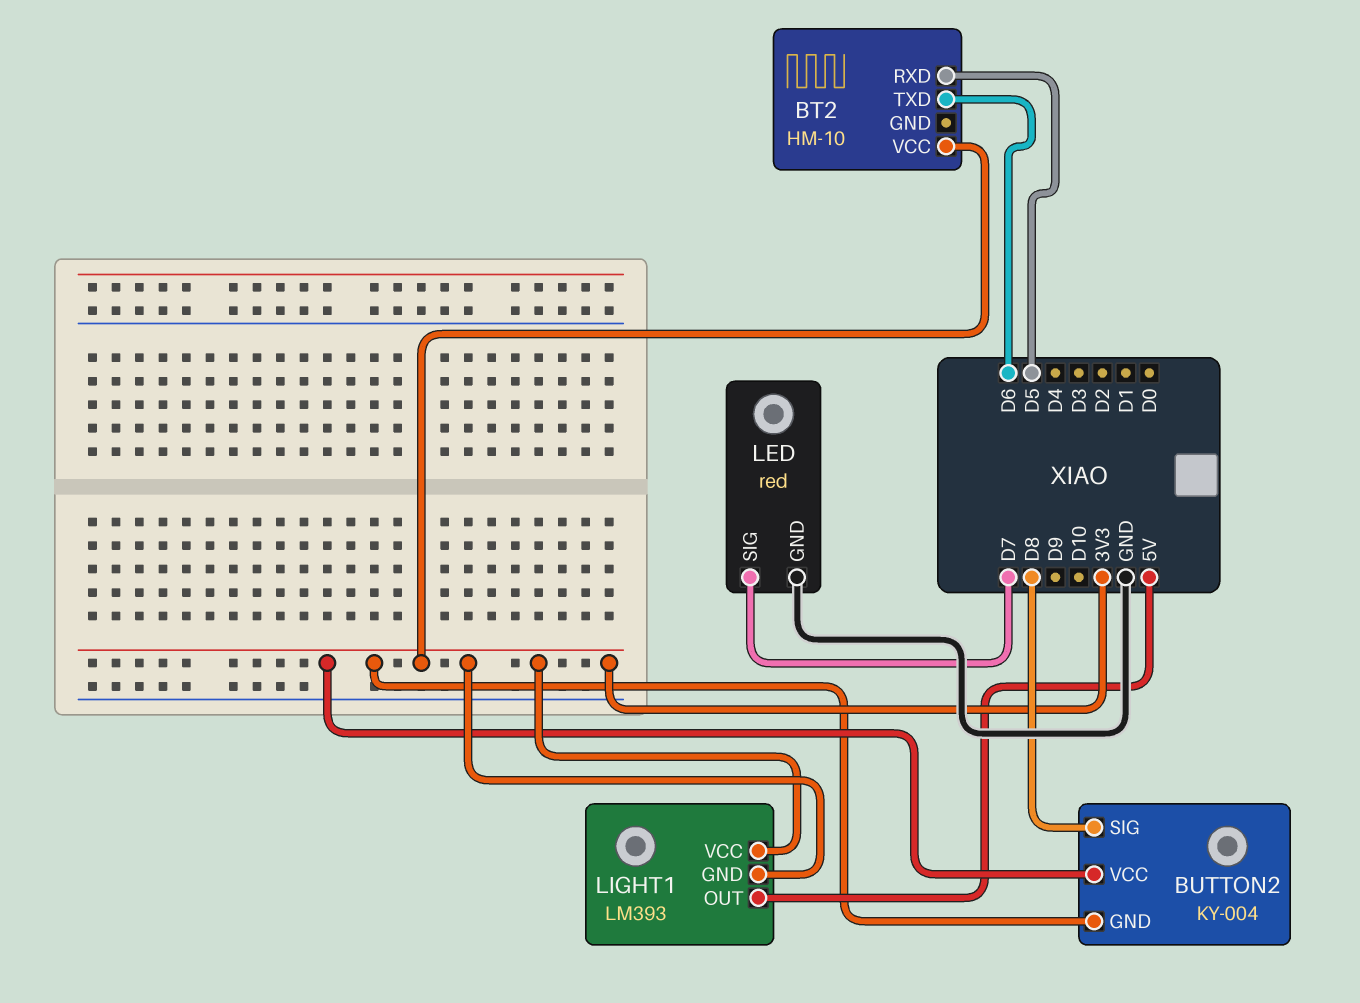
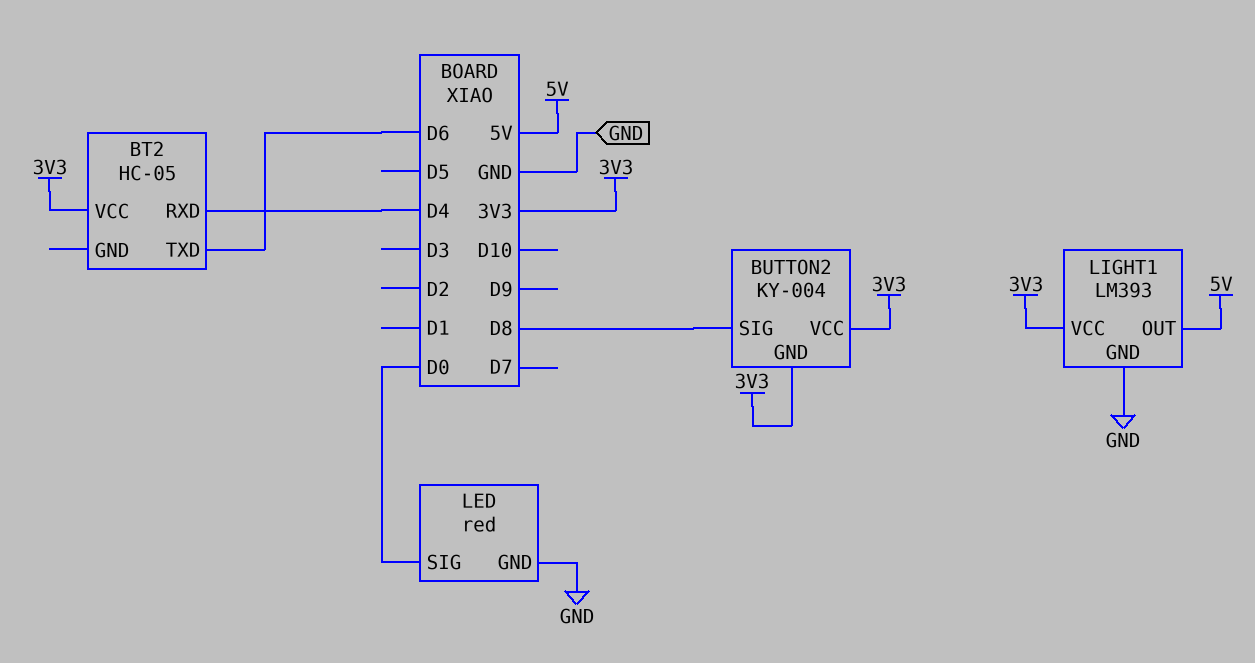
BT2: HM-10 -> HC-05
BT2 pin RXD: D5 -> D4
LED pin SIG: D7 -> D0
LIGHT1 pin GND: 3V3 -> GND

